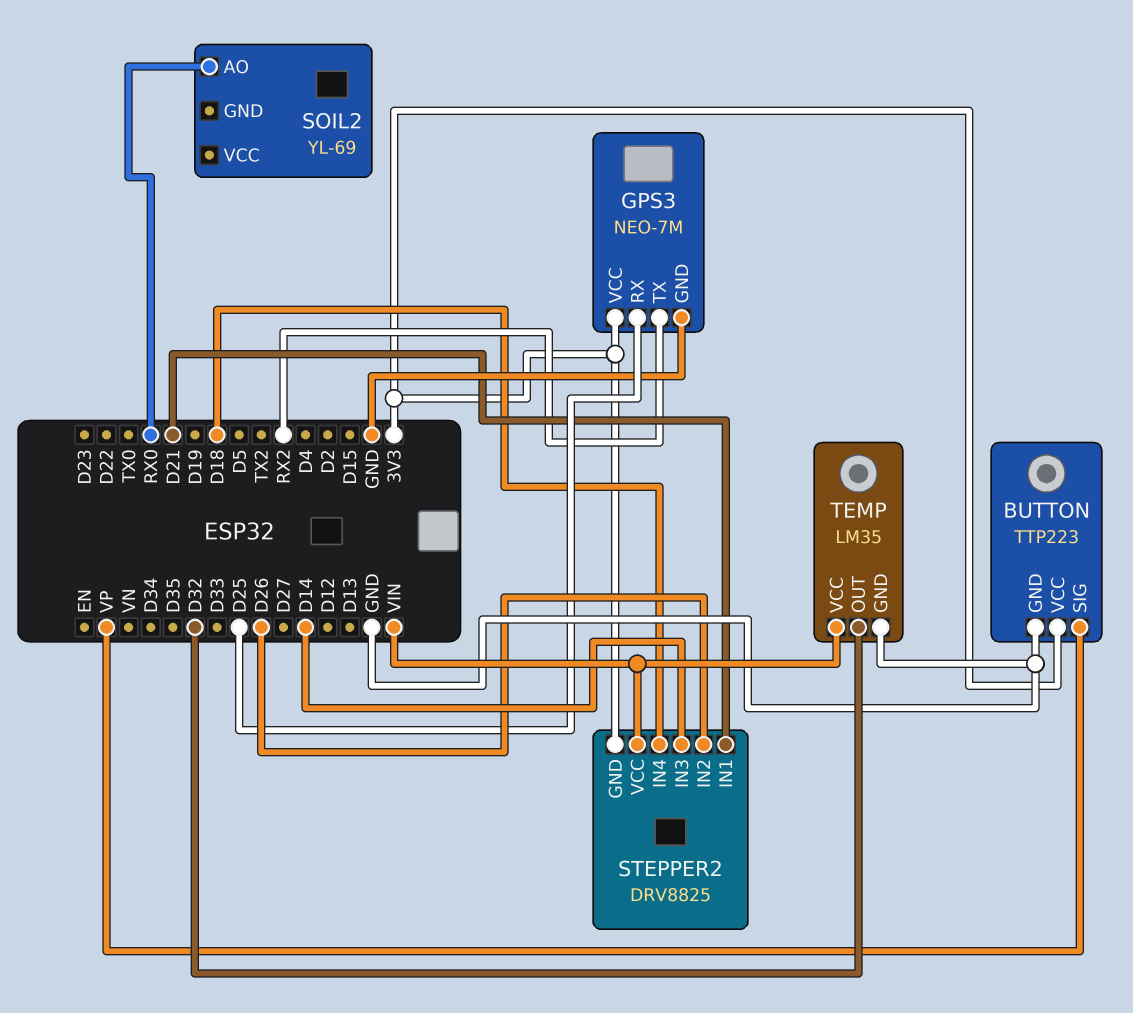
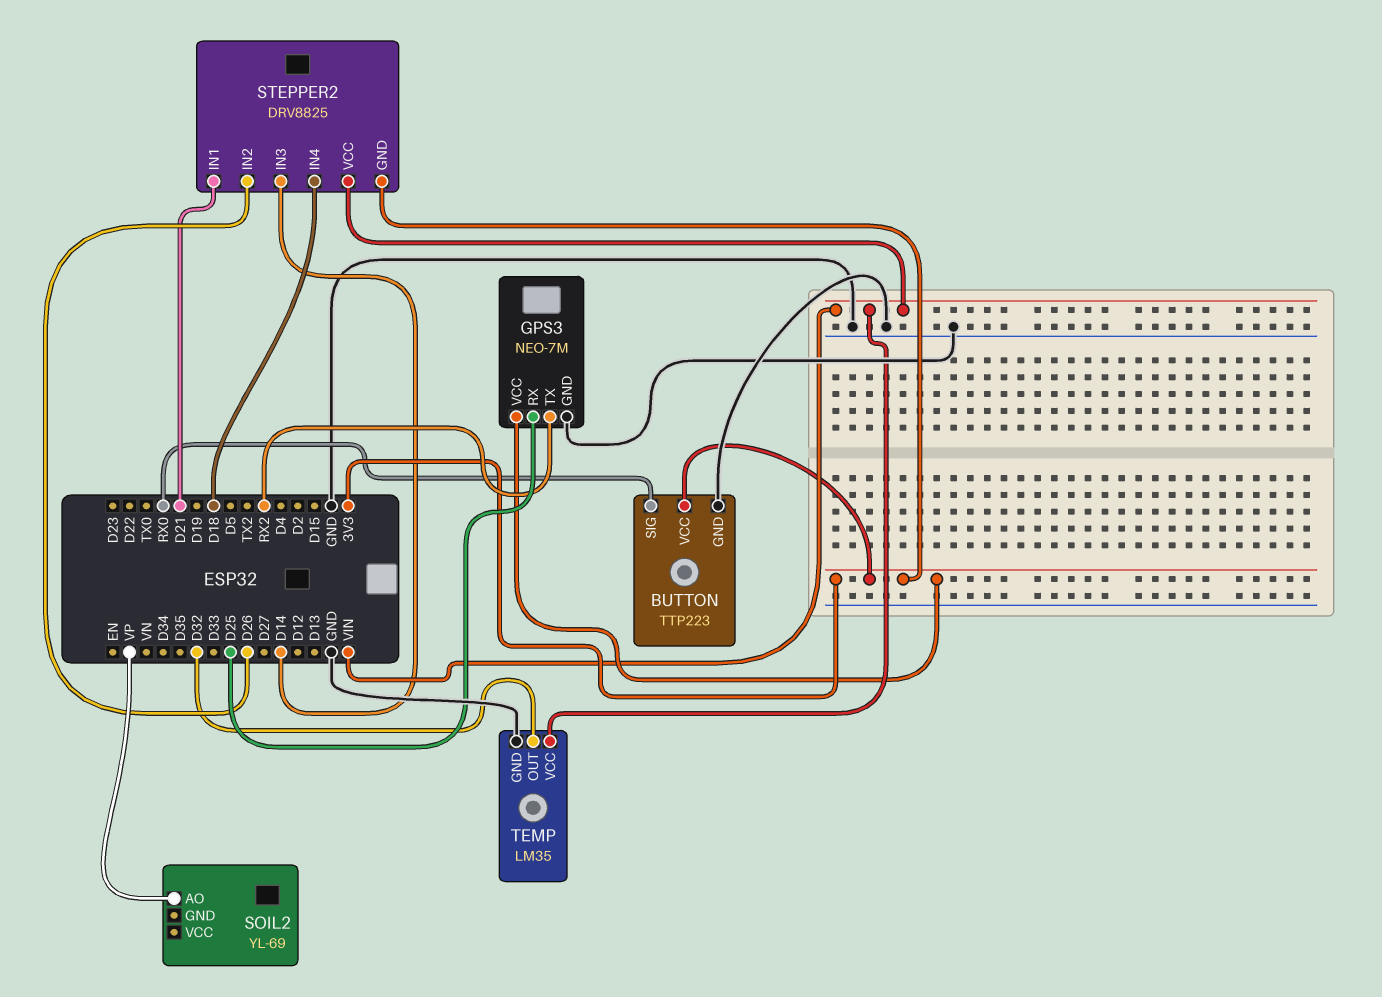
BUTTON pin SIG: VP -> RX0
SOIL2 pin AO: RX0 -> VP

